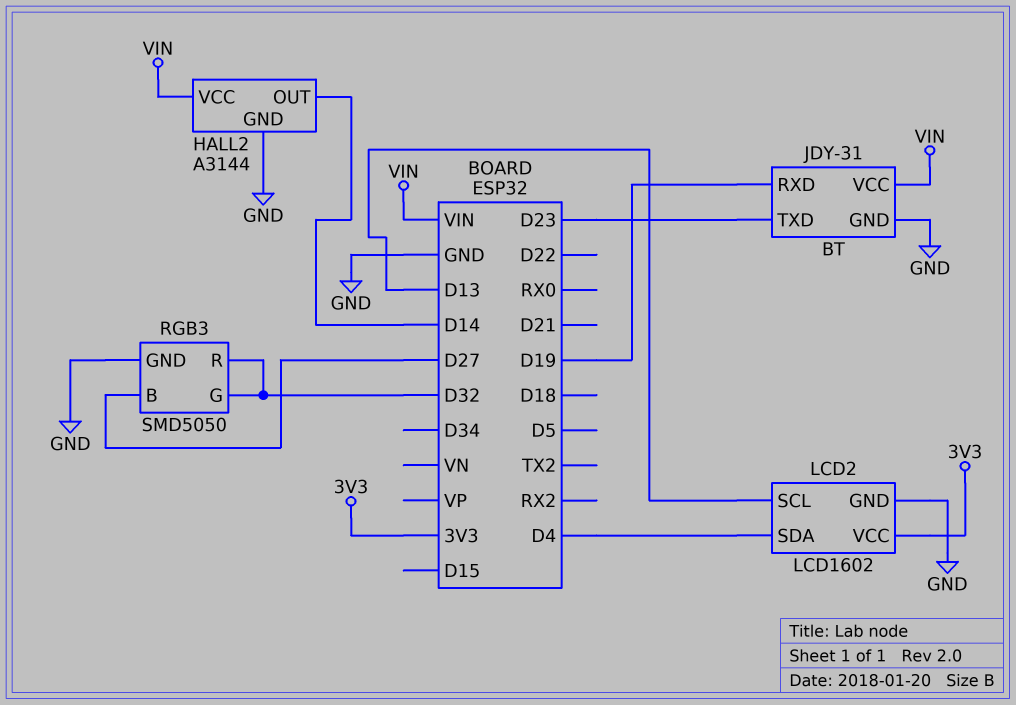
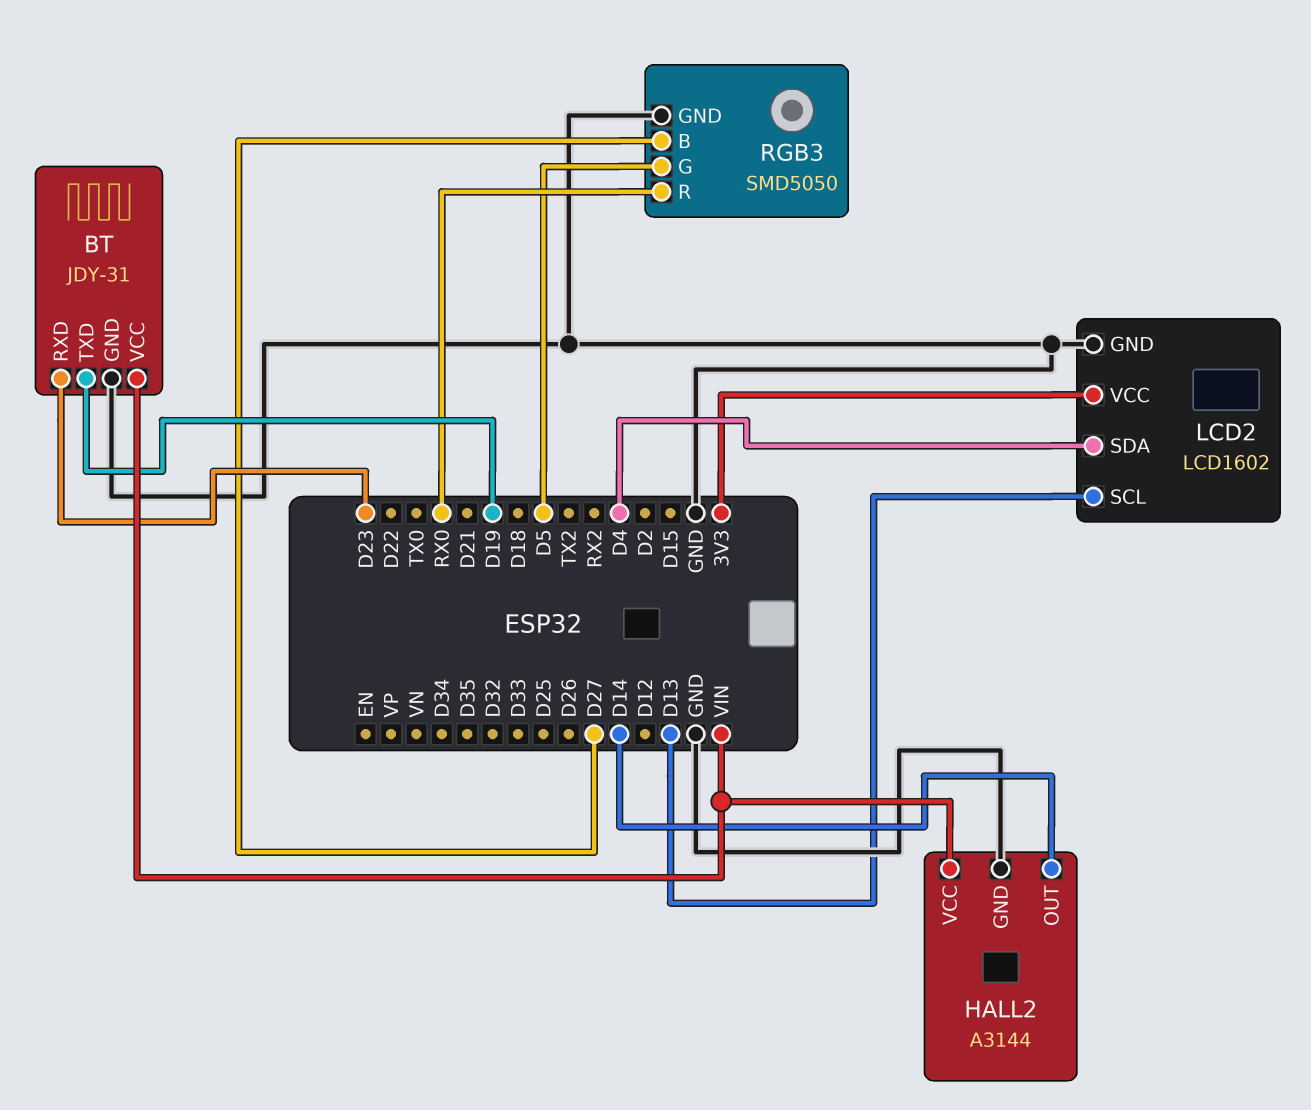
BT pin RXD: D19 -> D23
BT pin TXD: D23 -> D19
RGB3 pin G: D32 -> D5
RGB3 pin R: D32 -> RX0

